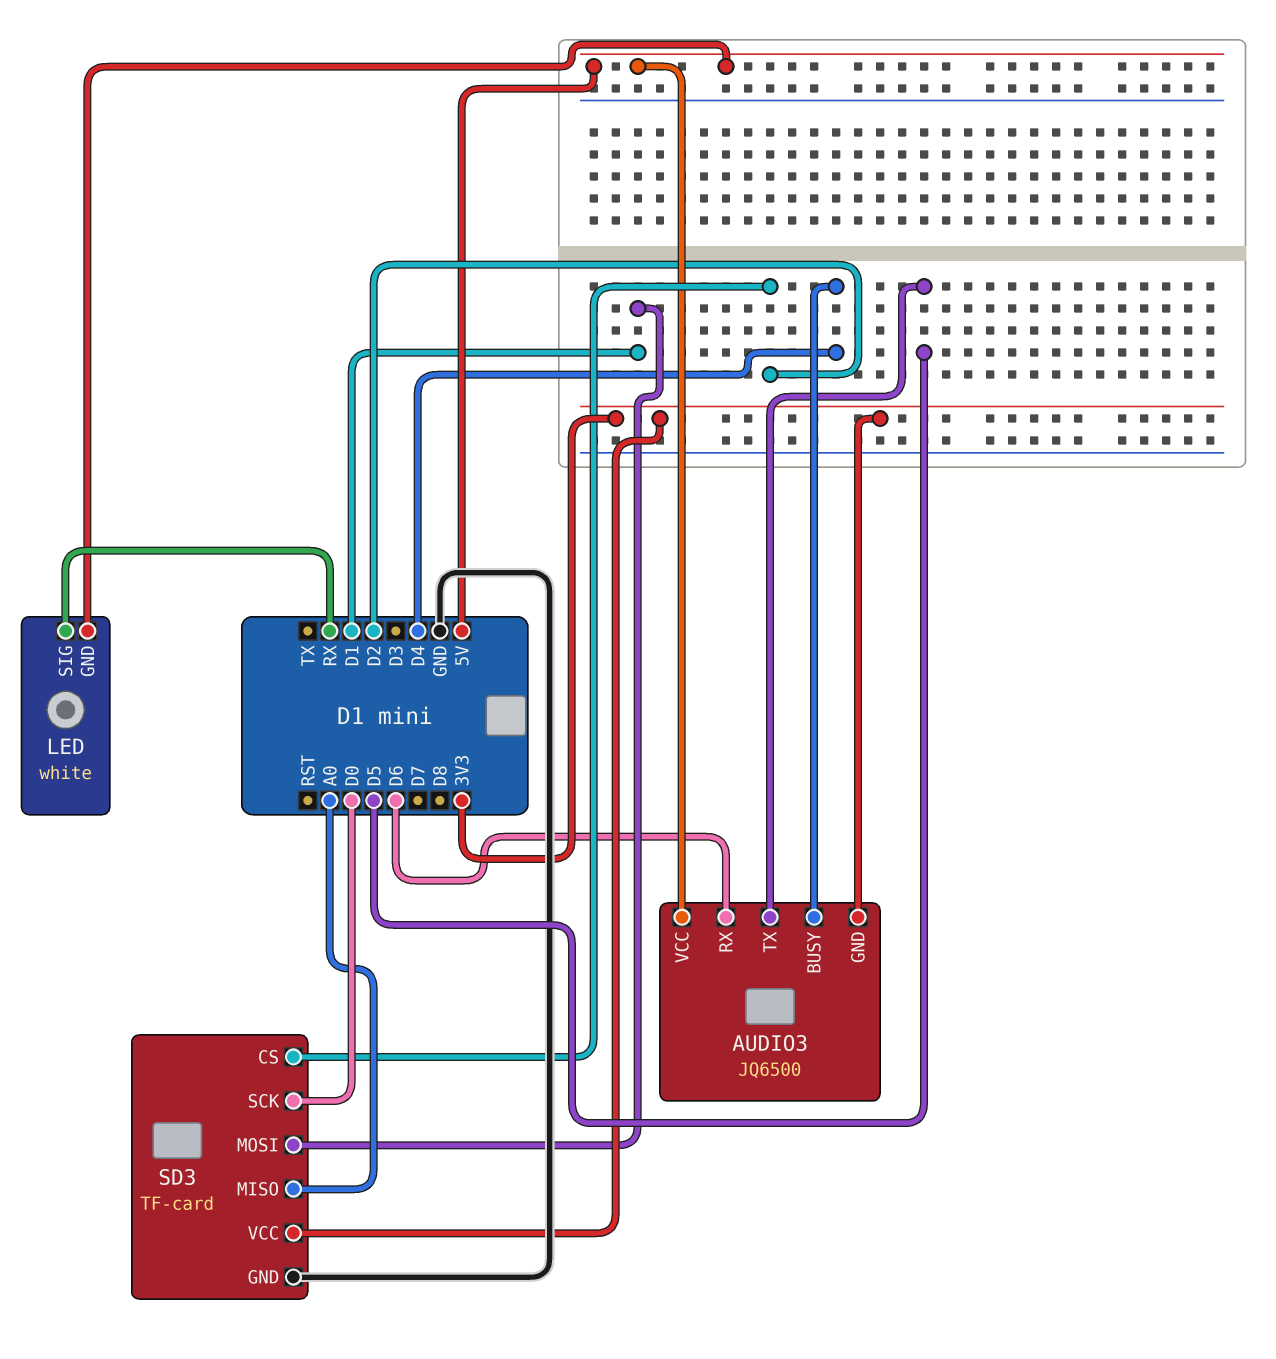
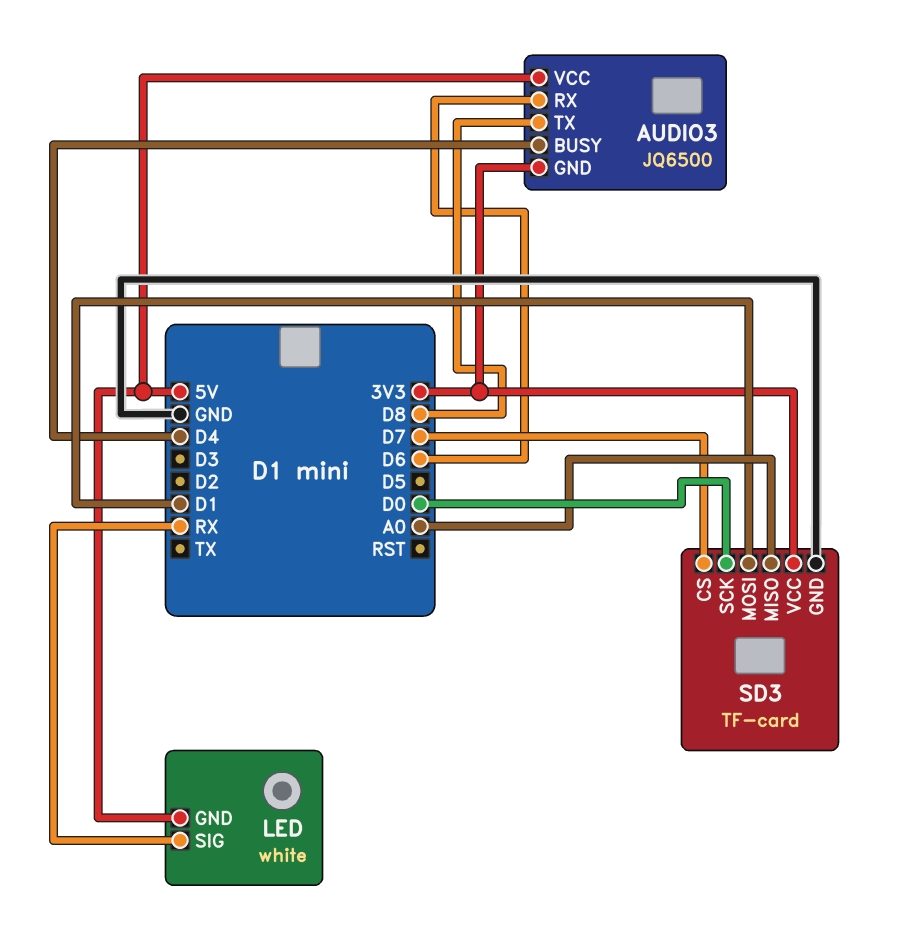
AUDIO3 pin TX: D5 -> D8
SD3 pin CS: D2 -> D7

